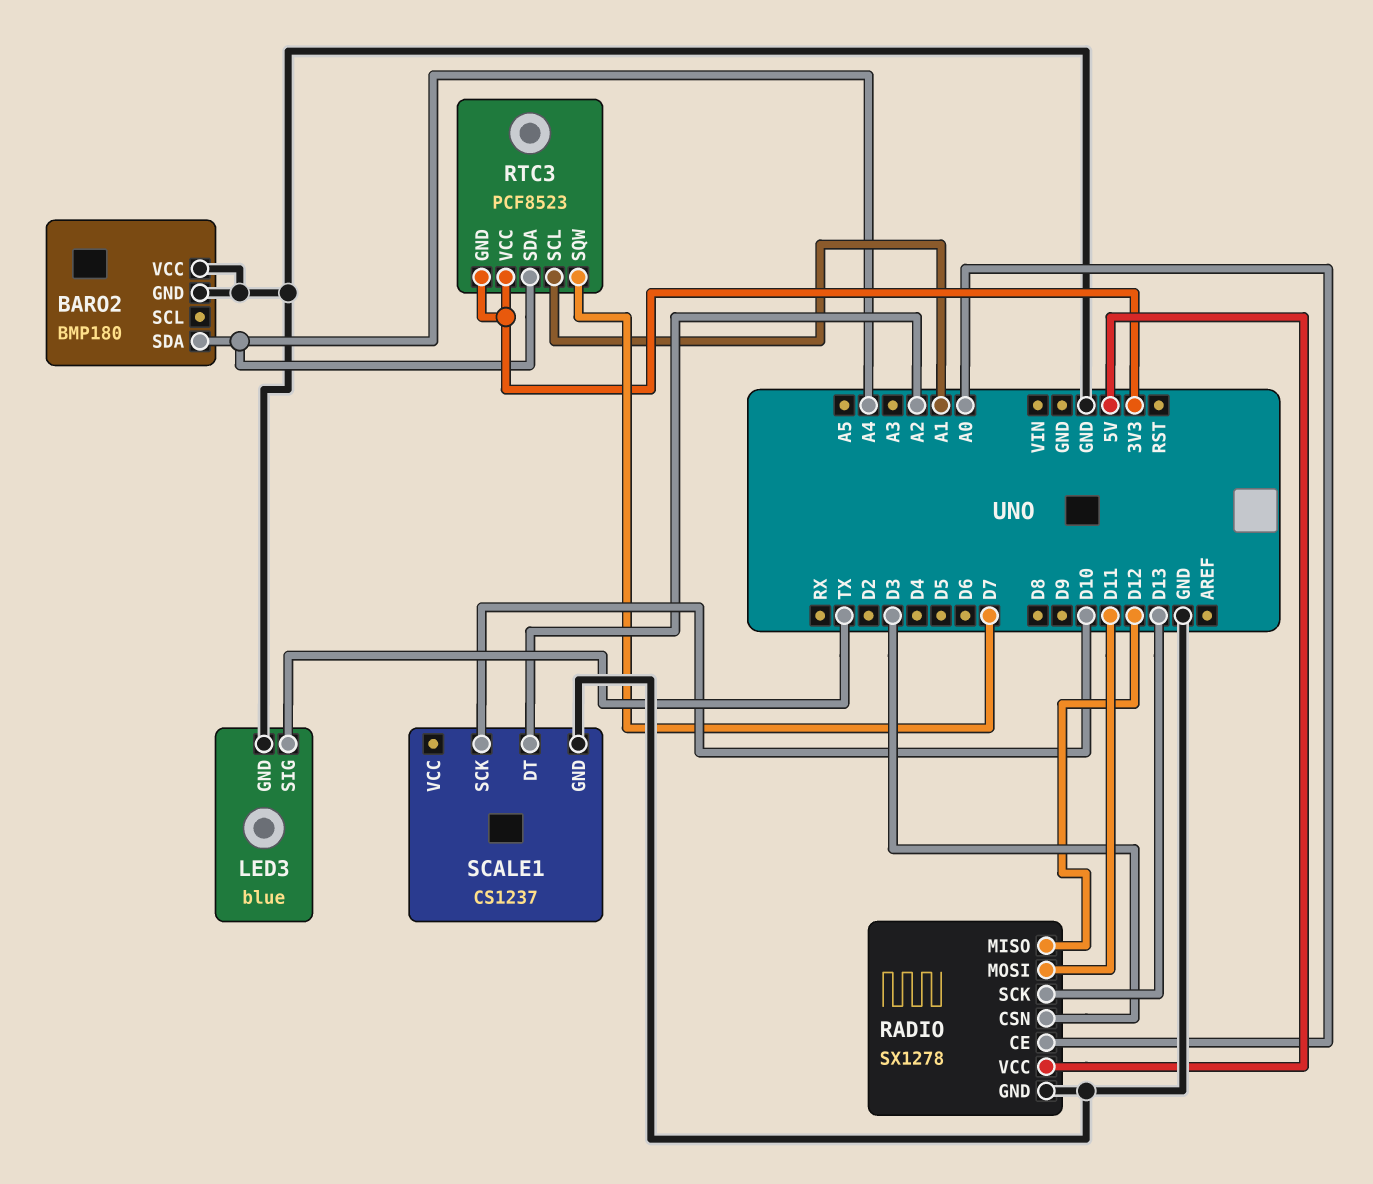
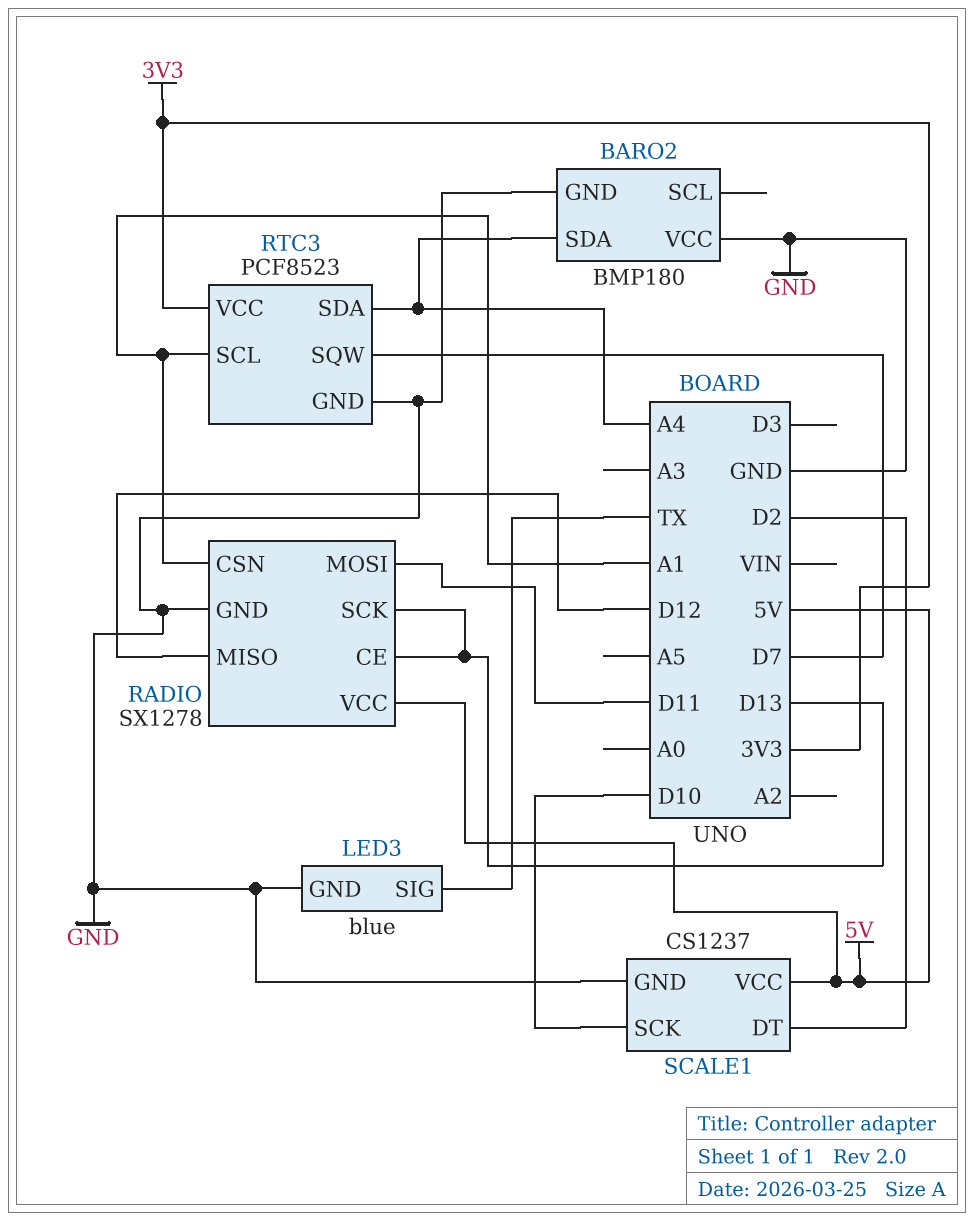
RADIO pin CE: A0 -> D13
RADIO pin CSN: D3 -> A1
RTC3 pin GND: 3V3 -> GND
SCALE1 pin DT: A2 -> D2
SCALE1 pin VCC: none -> 5V

